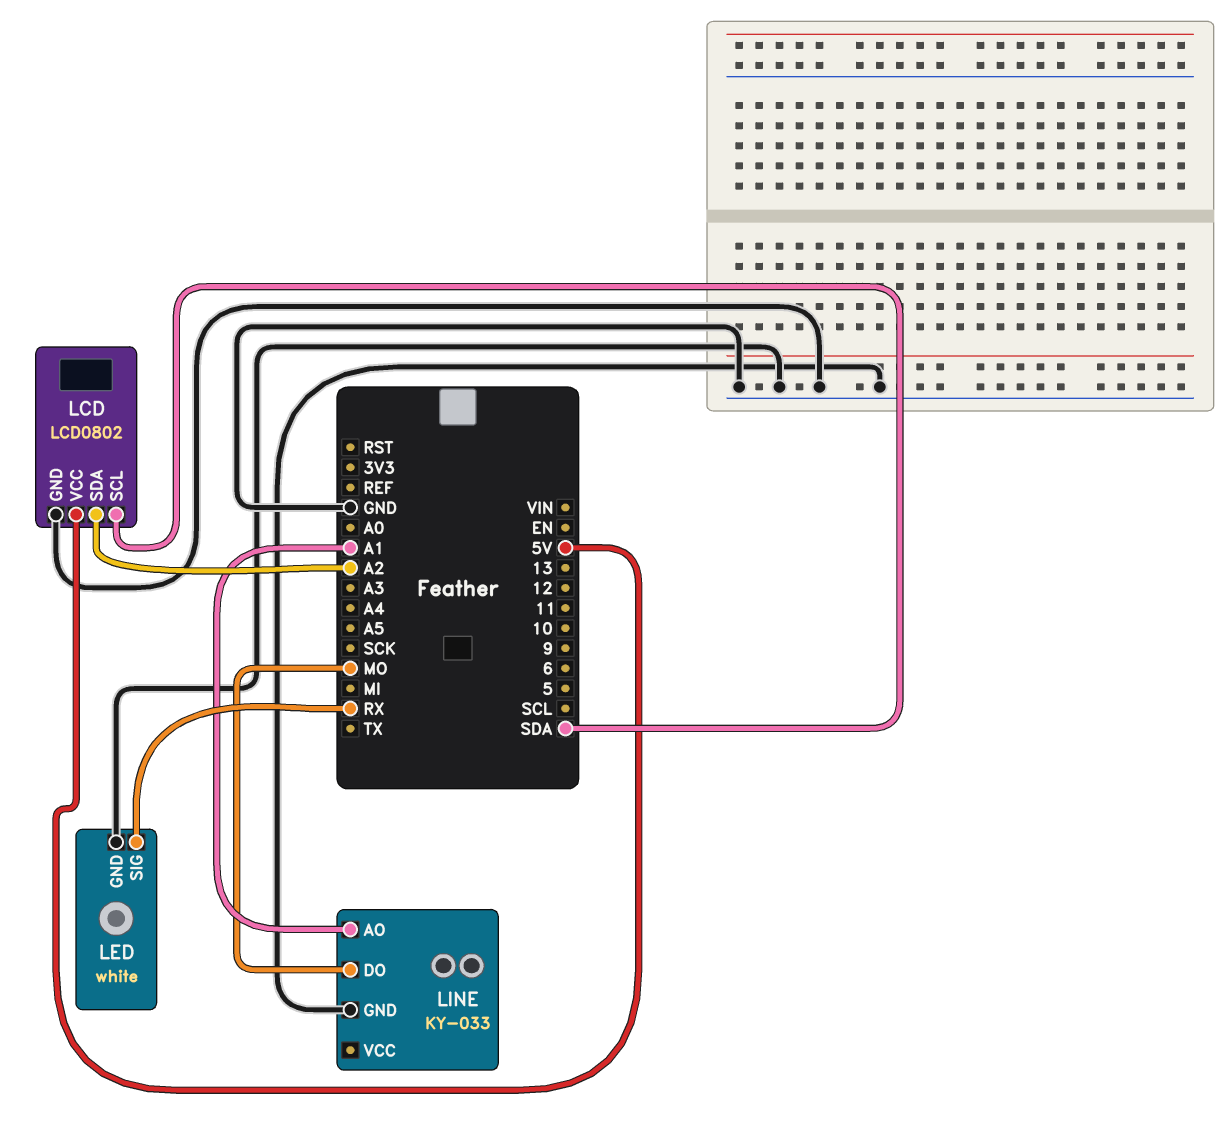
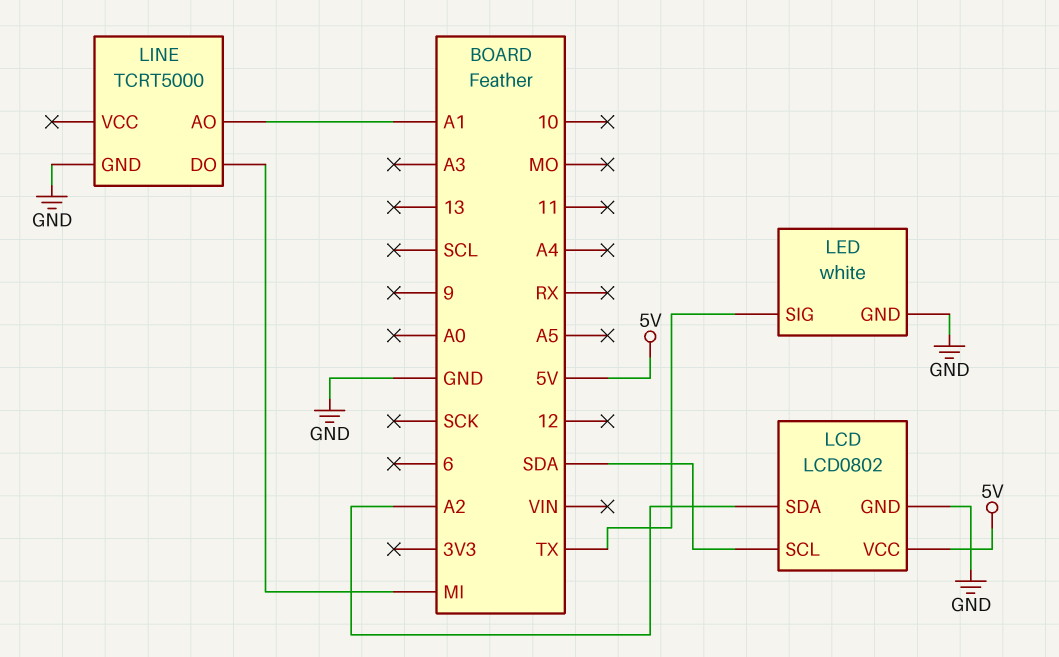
LED pin SIG: RX -> TX
LINE: KY-033 -> TCRT5000
LINE pin DO: MO -> MI

